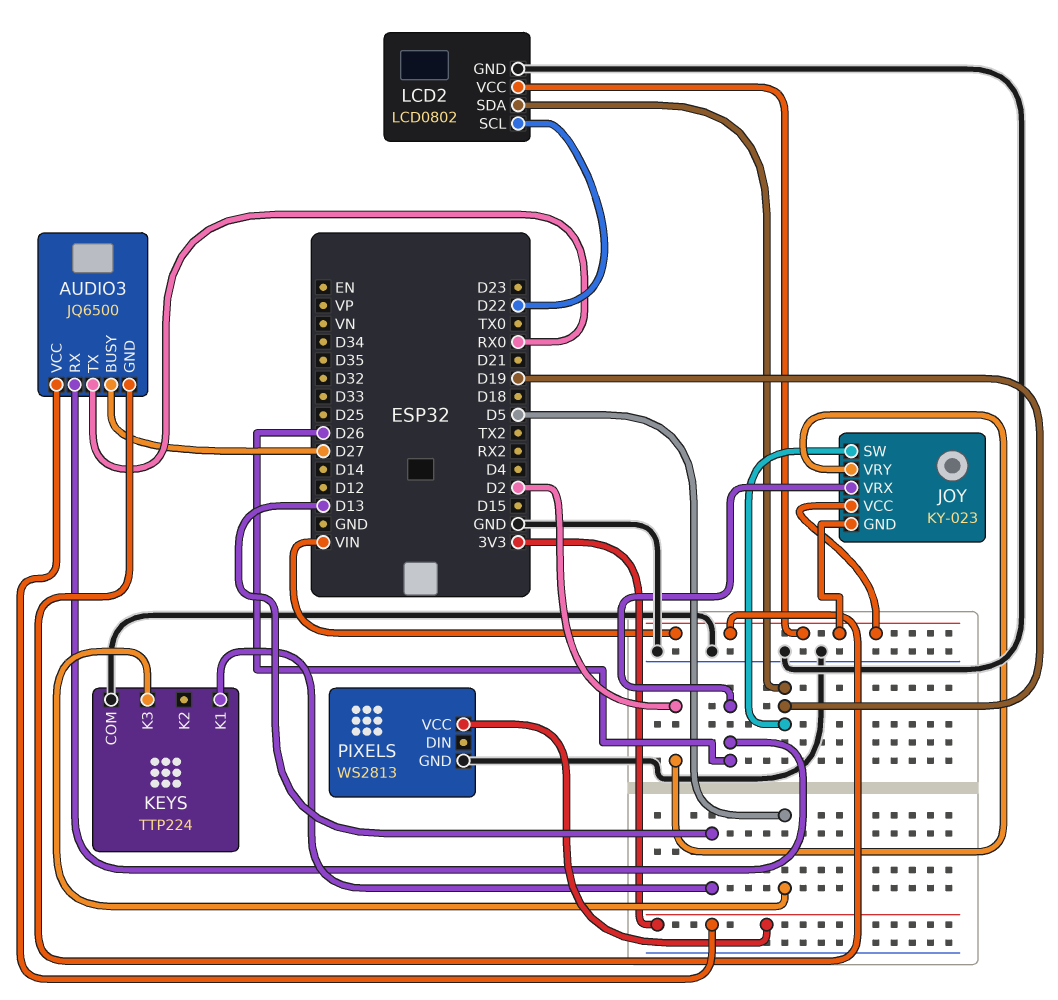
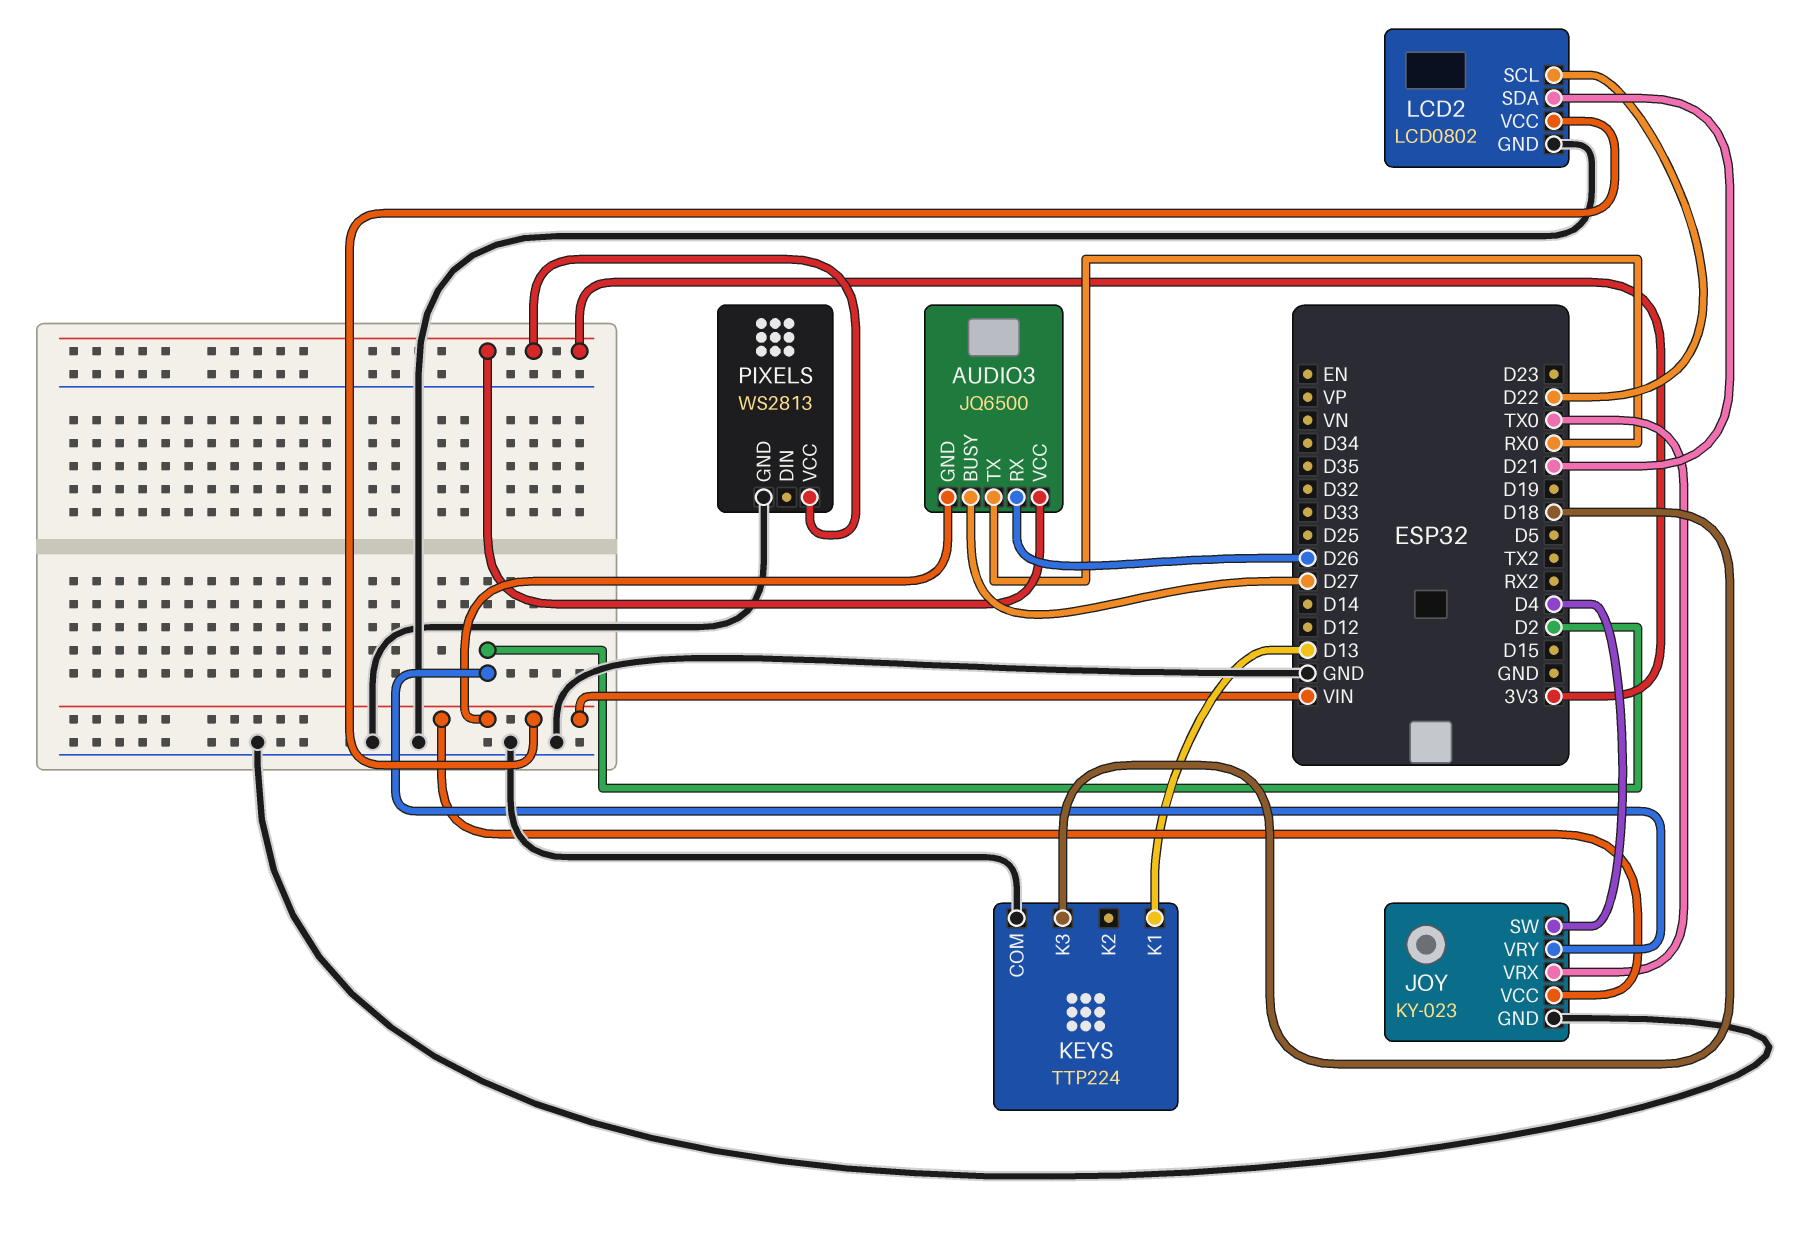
JOY pin GND: VIN -> GND
JOY pin SW: D19 -> D4
JOY pin VRX: D26 -> TX0
KEYS pin K3: D5 -> D18
LCD2 pin SDA: D19 -> D21

